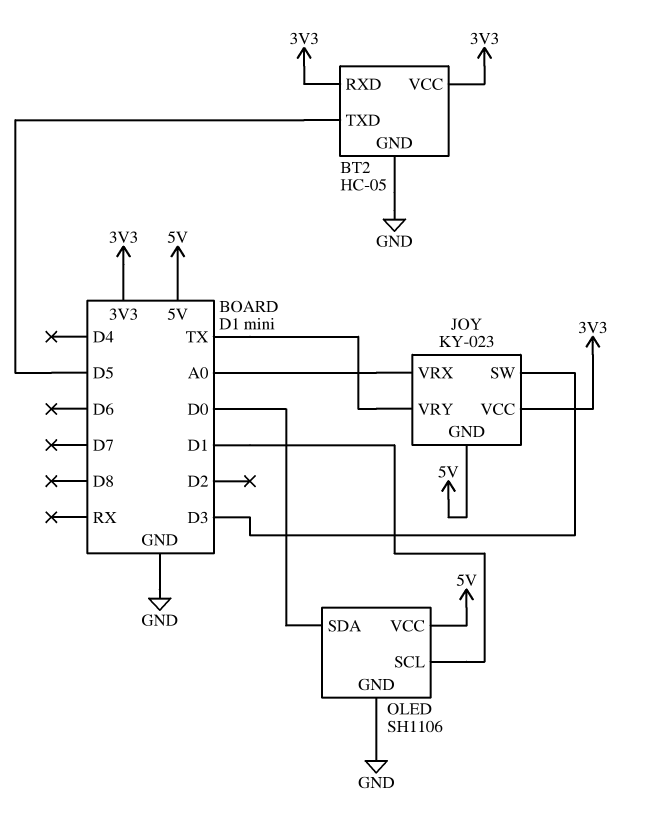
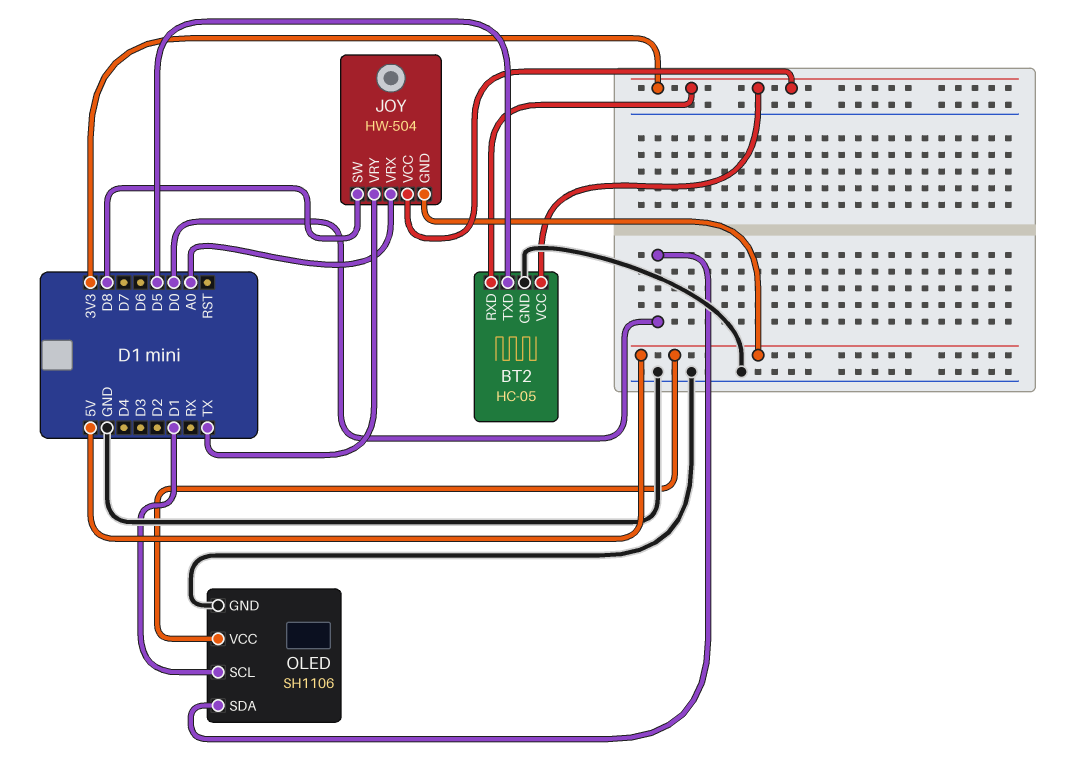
JOY: KY-023 -> HW-504
JOY pin SW: D3 -> D8

